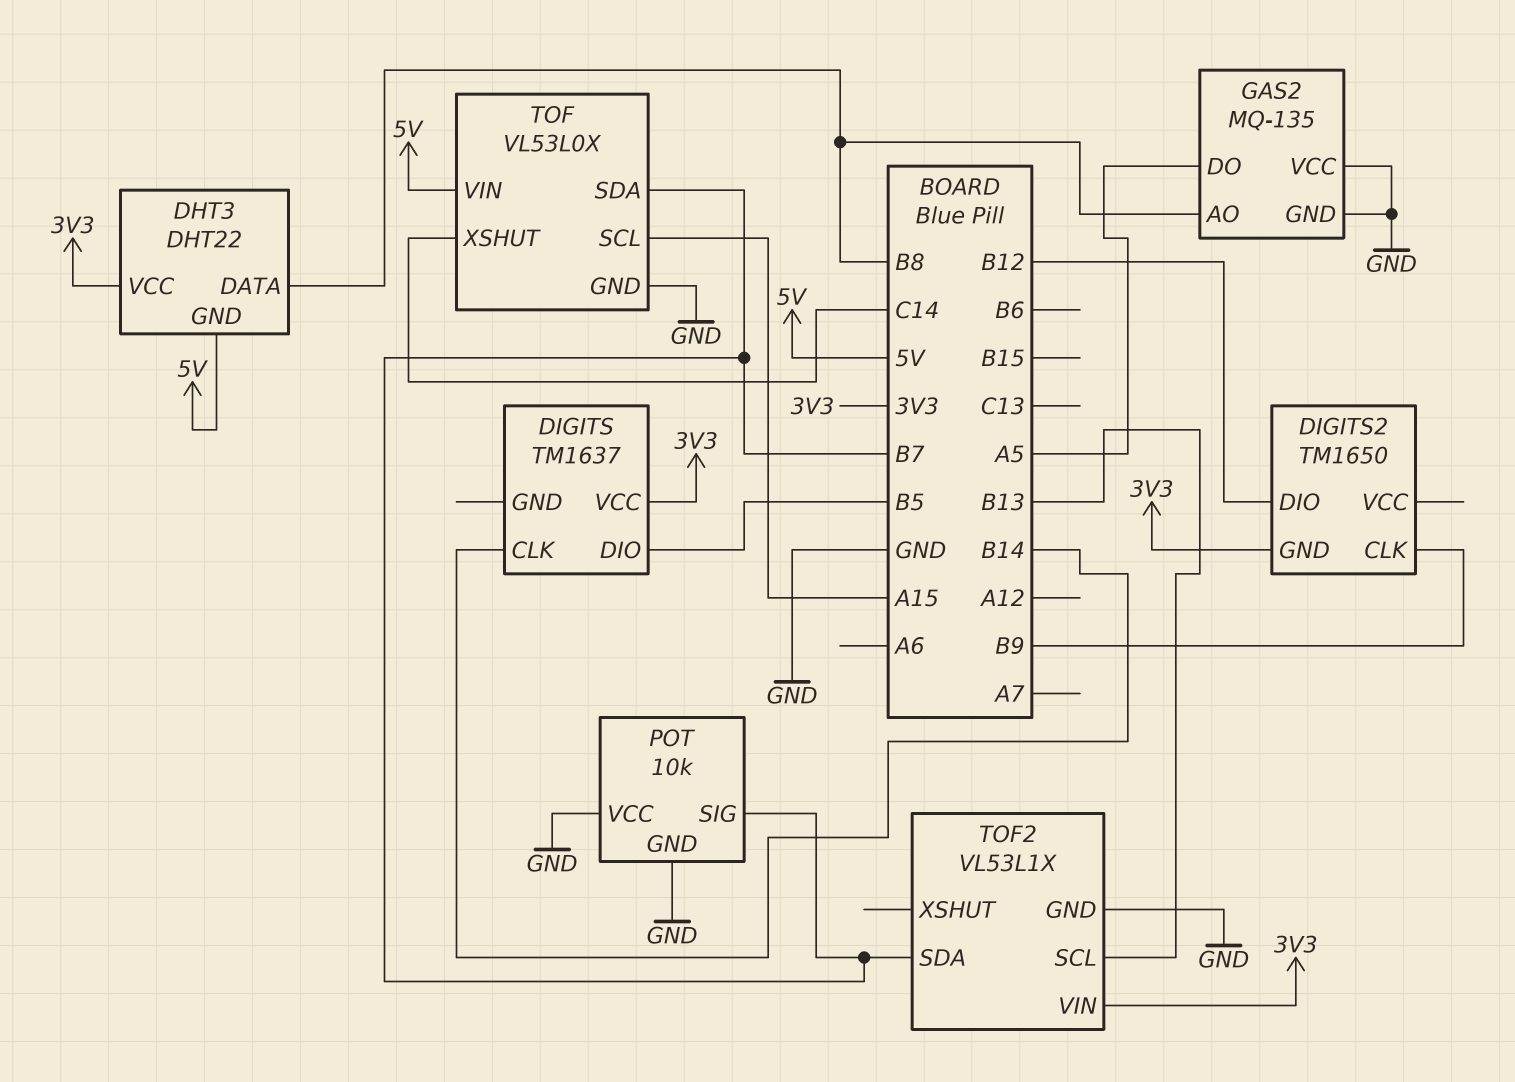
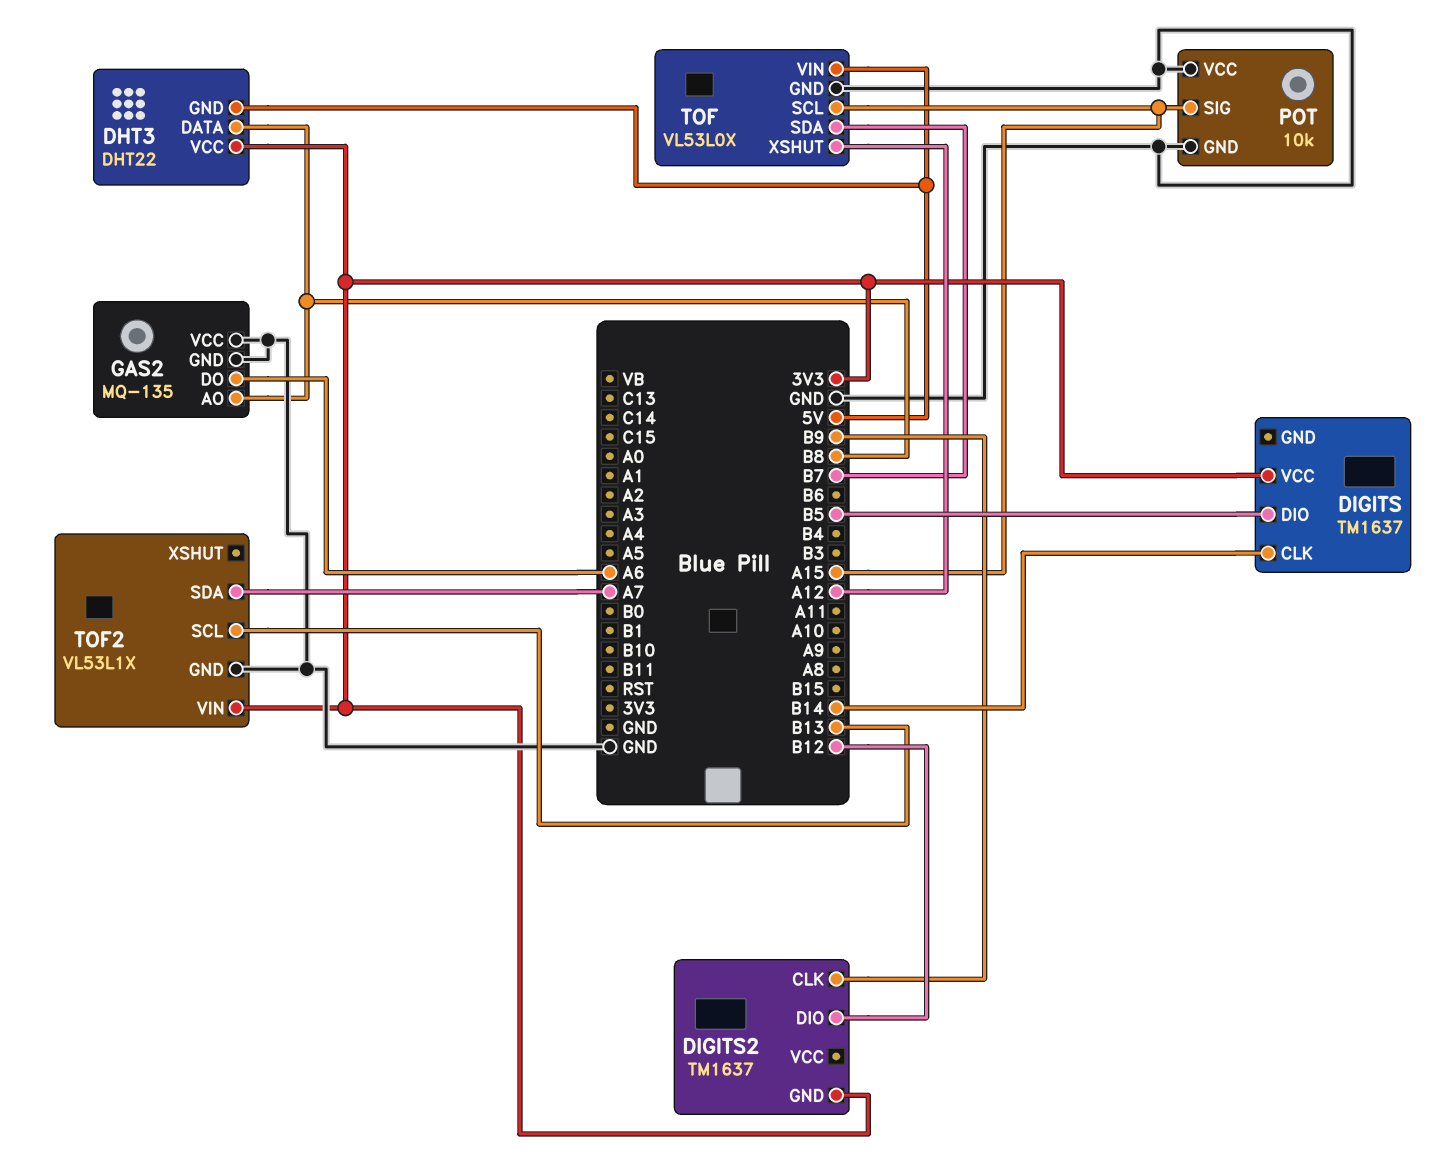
DIGITS2: TM1650 -> TM1637
GAS2 pin DO: A5 -> A6
POT pin SIG: B7 -> A15
TOF pin XSHUT: C14 -> A12
TOF2 pin SDA: B7 -> A7

